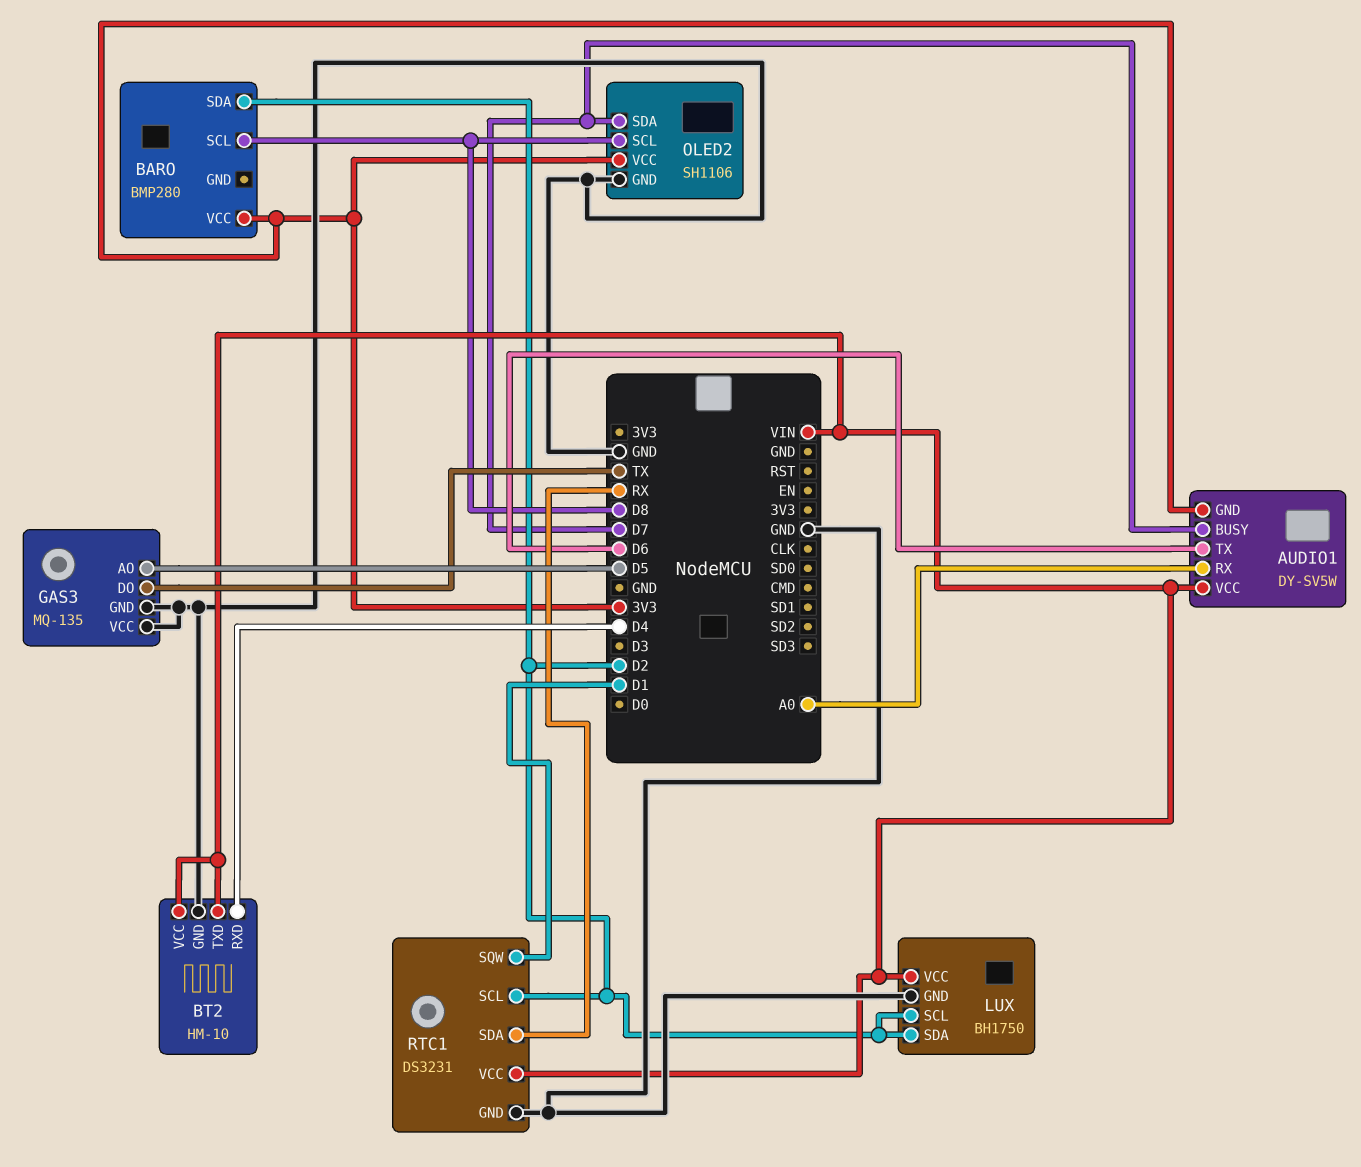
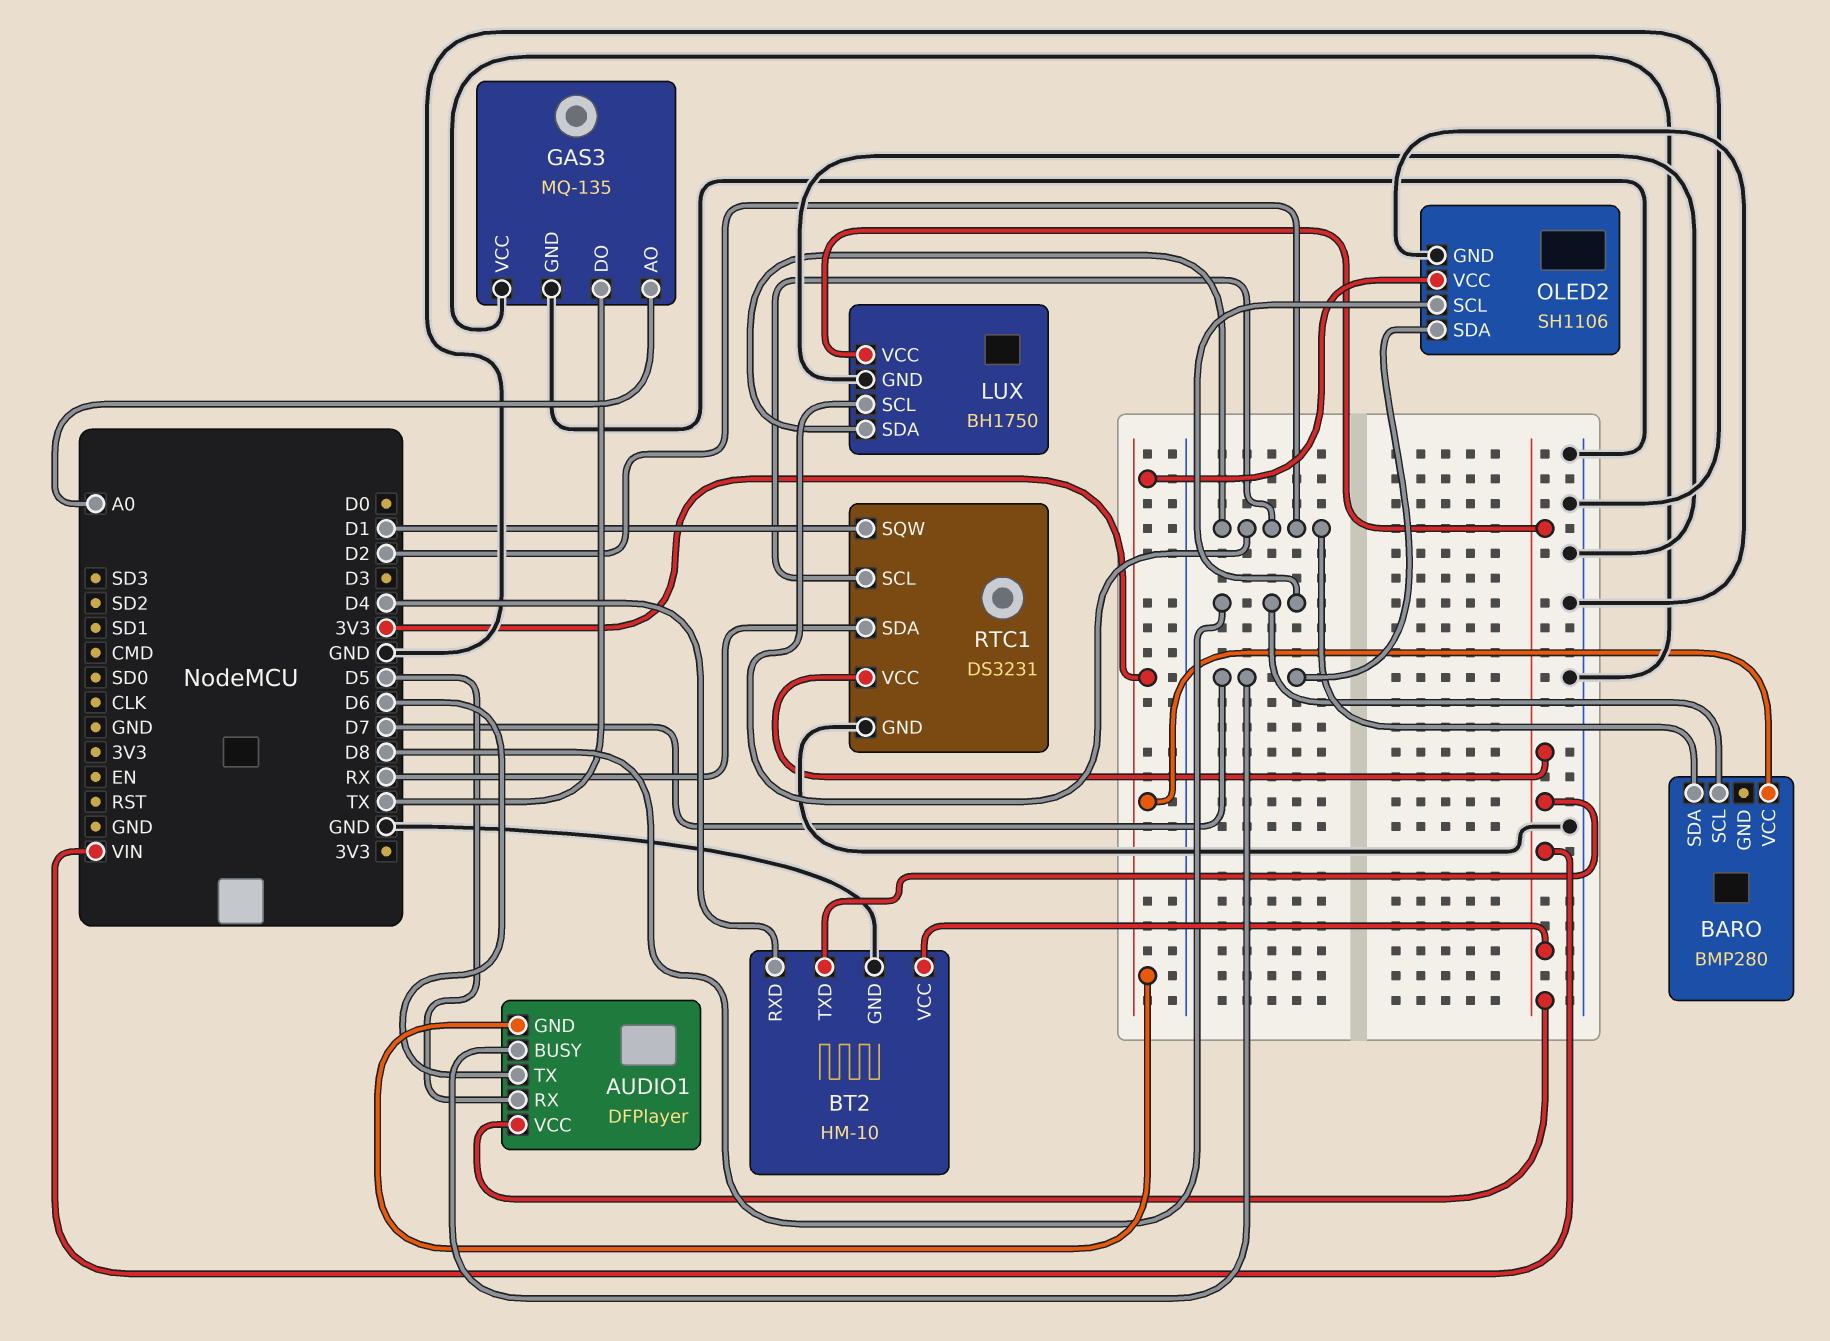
AUDIO1: DY-SV5W -> DFPlayer
AUDIO1 pin RX: A0 -> D5
GAS3 pin AO: D5 -> A0

